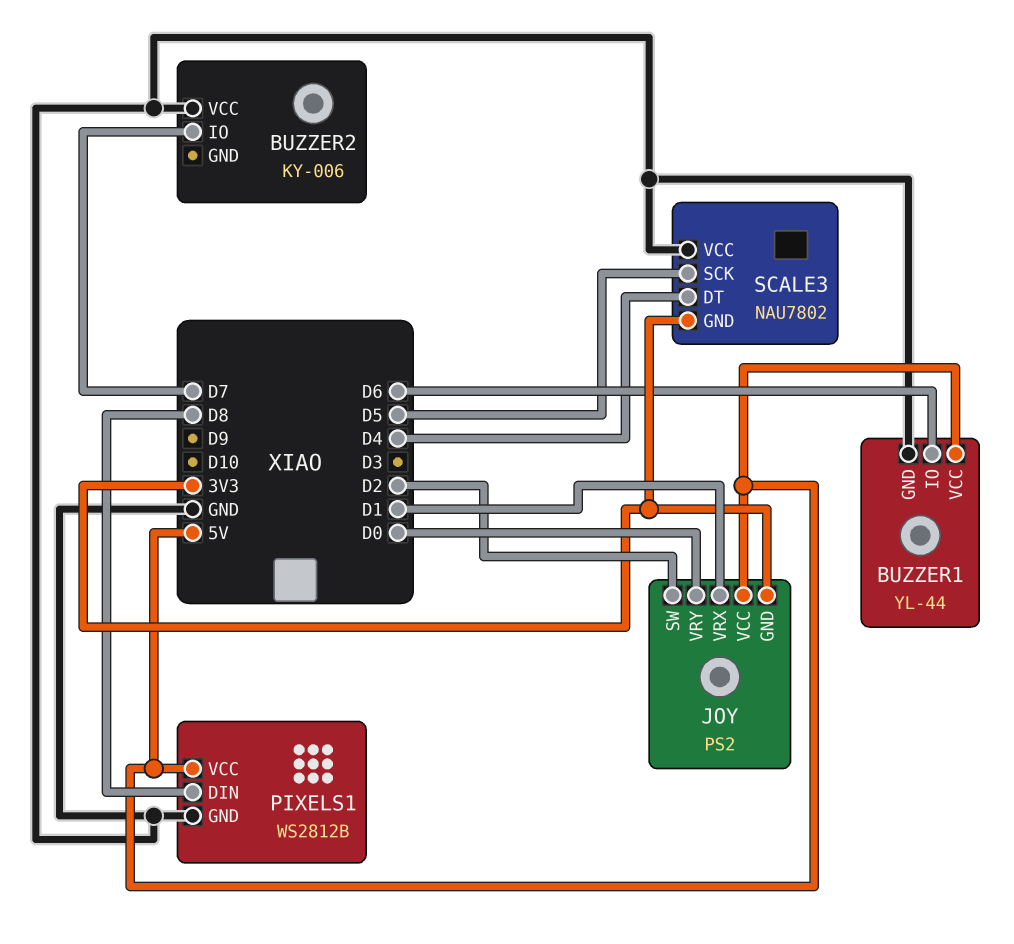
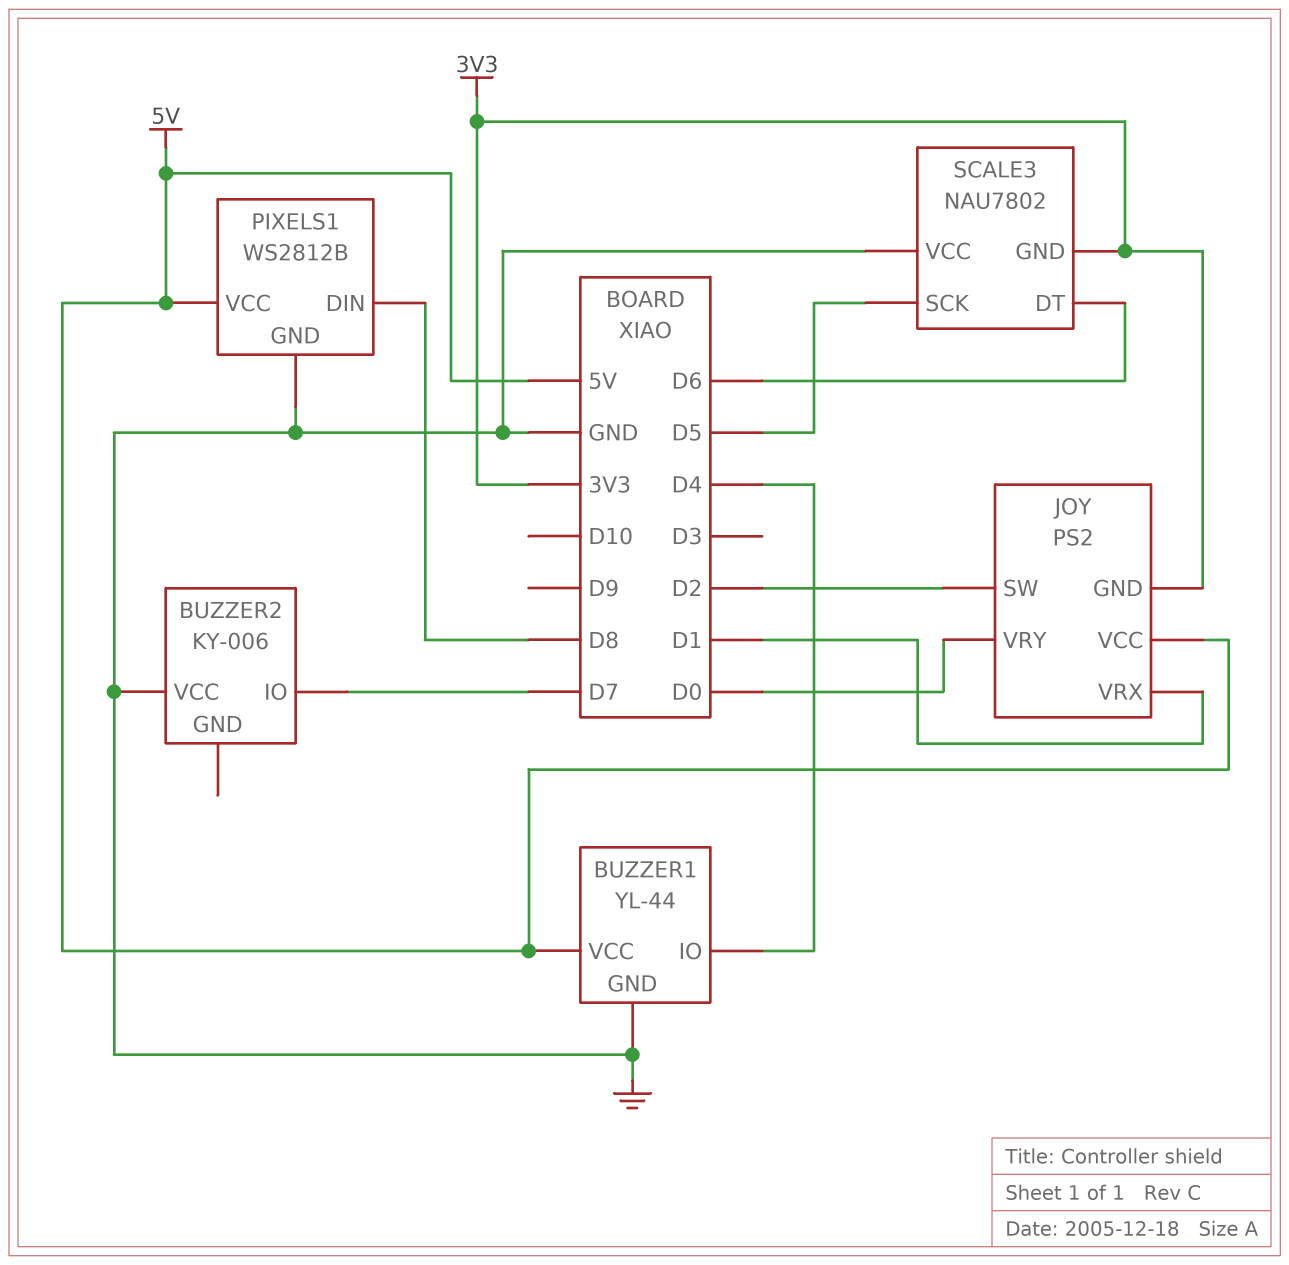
BUZZER1 pin IO: D6 -> D4
SCALE3 pin DT: D4 -> D6

